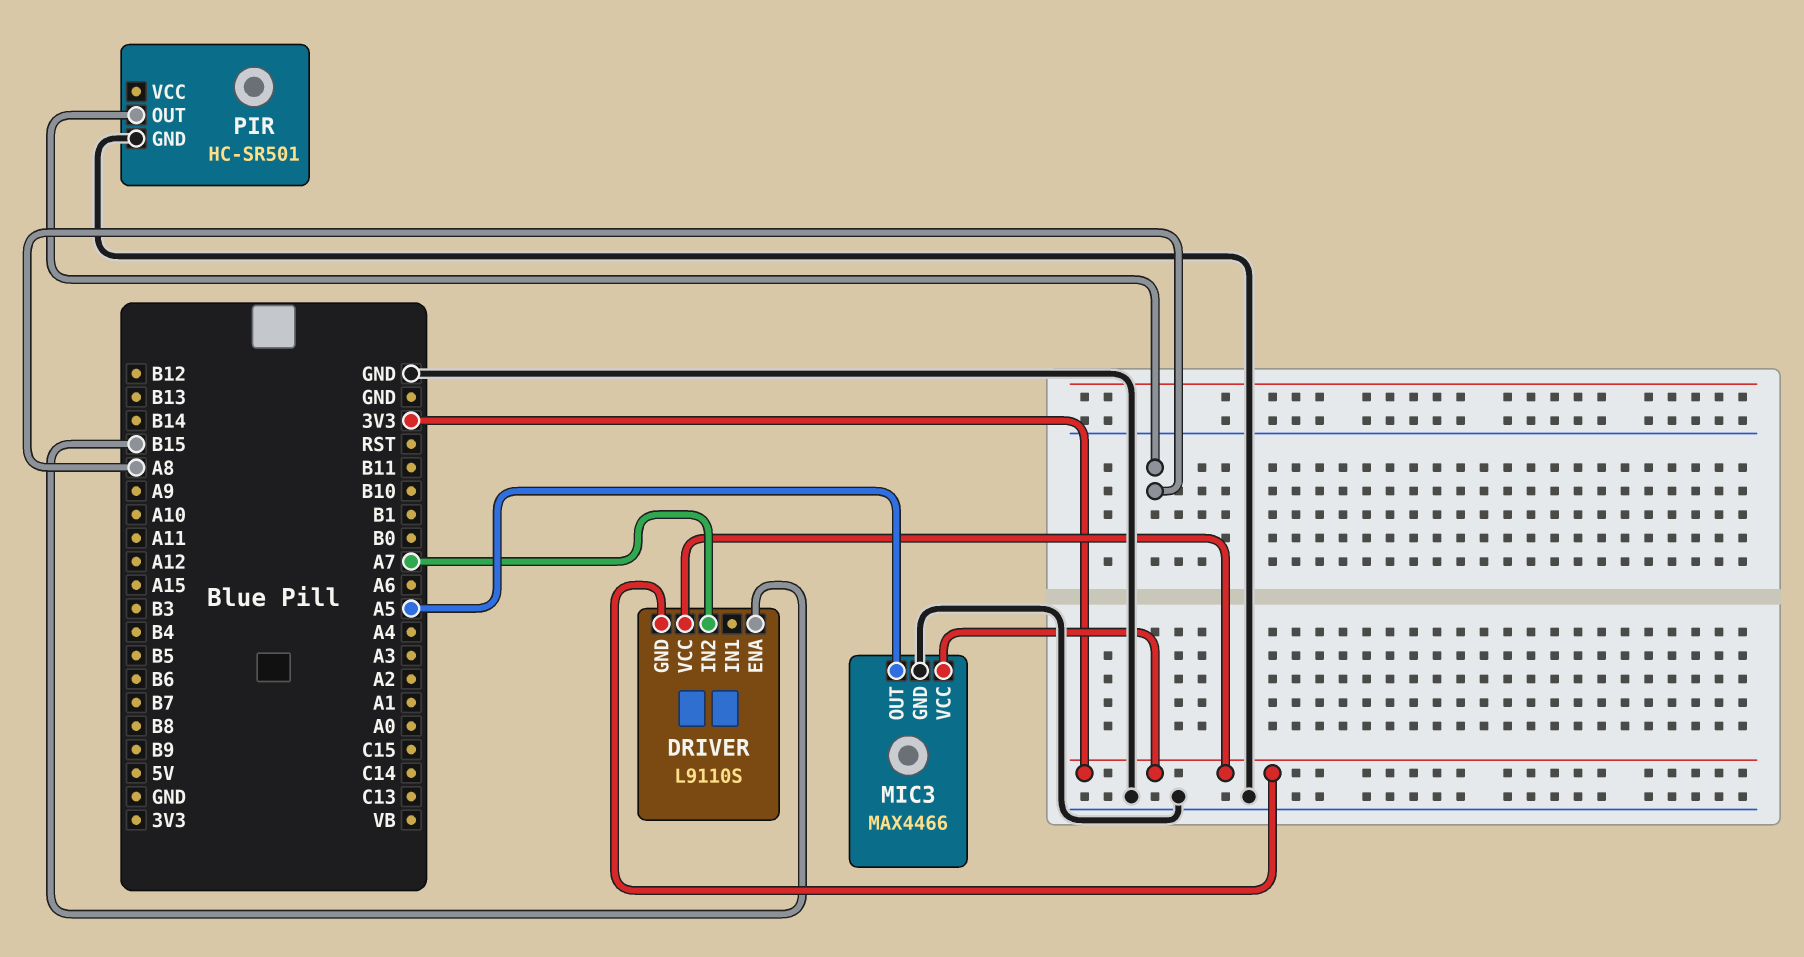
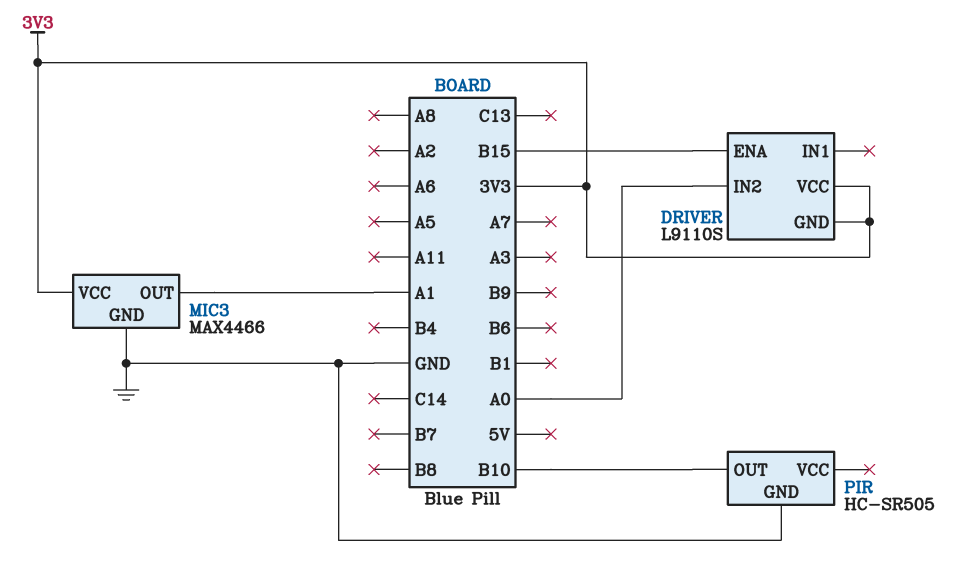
DRIVER pin IN2: A7 -> A0
MIC3 pin OUT: A5 -> A1
PIR: HC-SR501 -> HC-SR505
PIR pin OUT: A8 -> B10

